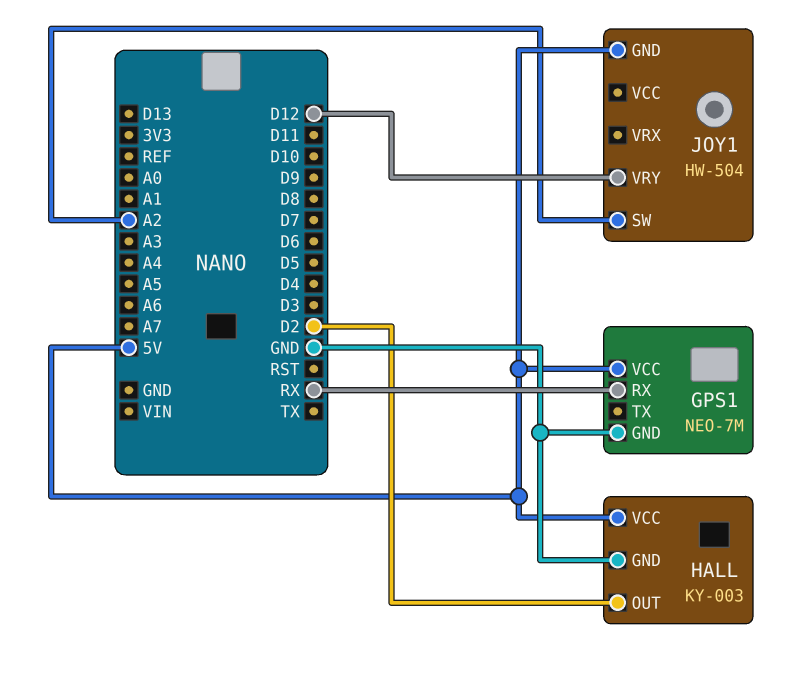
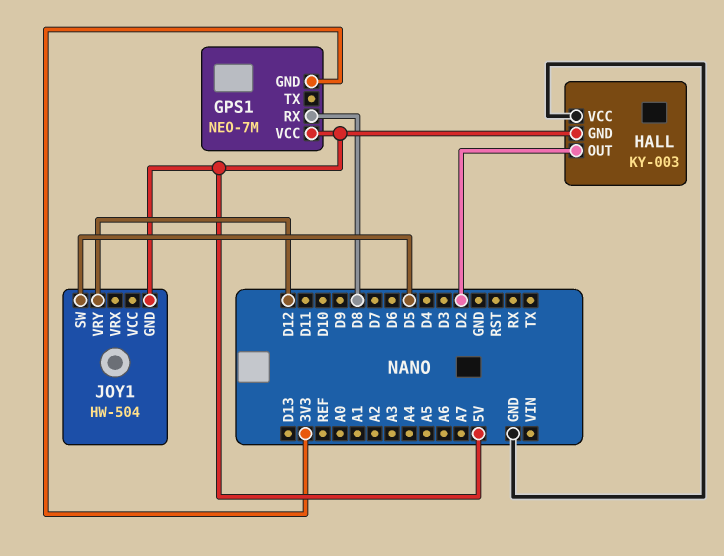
GPS1 pin GND: GND -> 3V3
GPS1 pin RX: RX -> D8
HALL pin GND: GND -> 5V
HALL pin VCC: 5V -> GND
JOY1 pin SW: A2 -> D5

